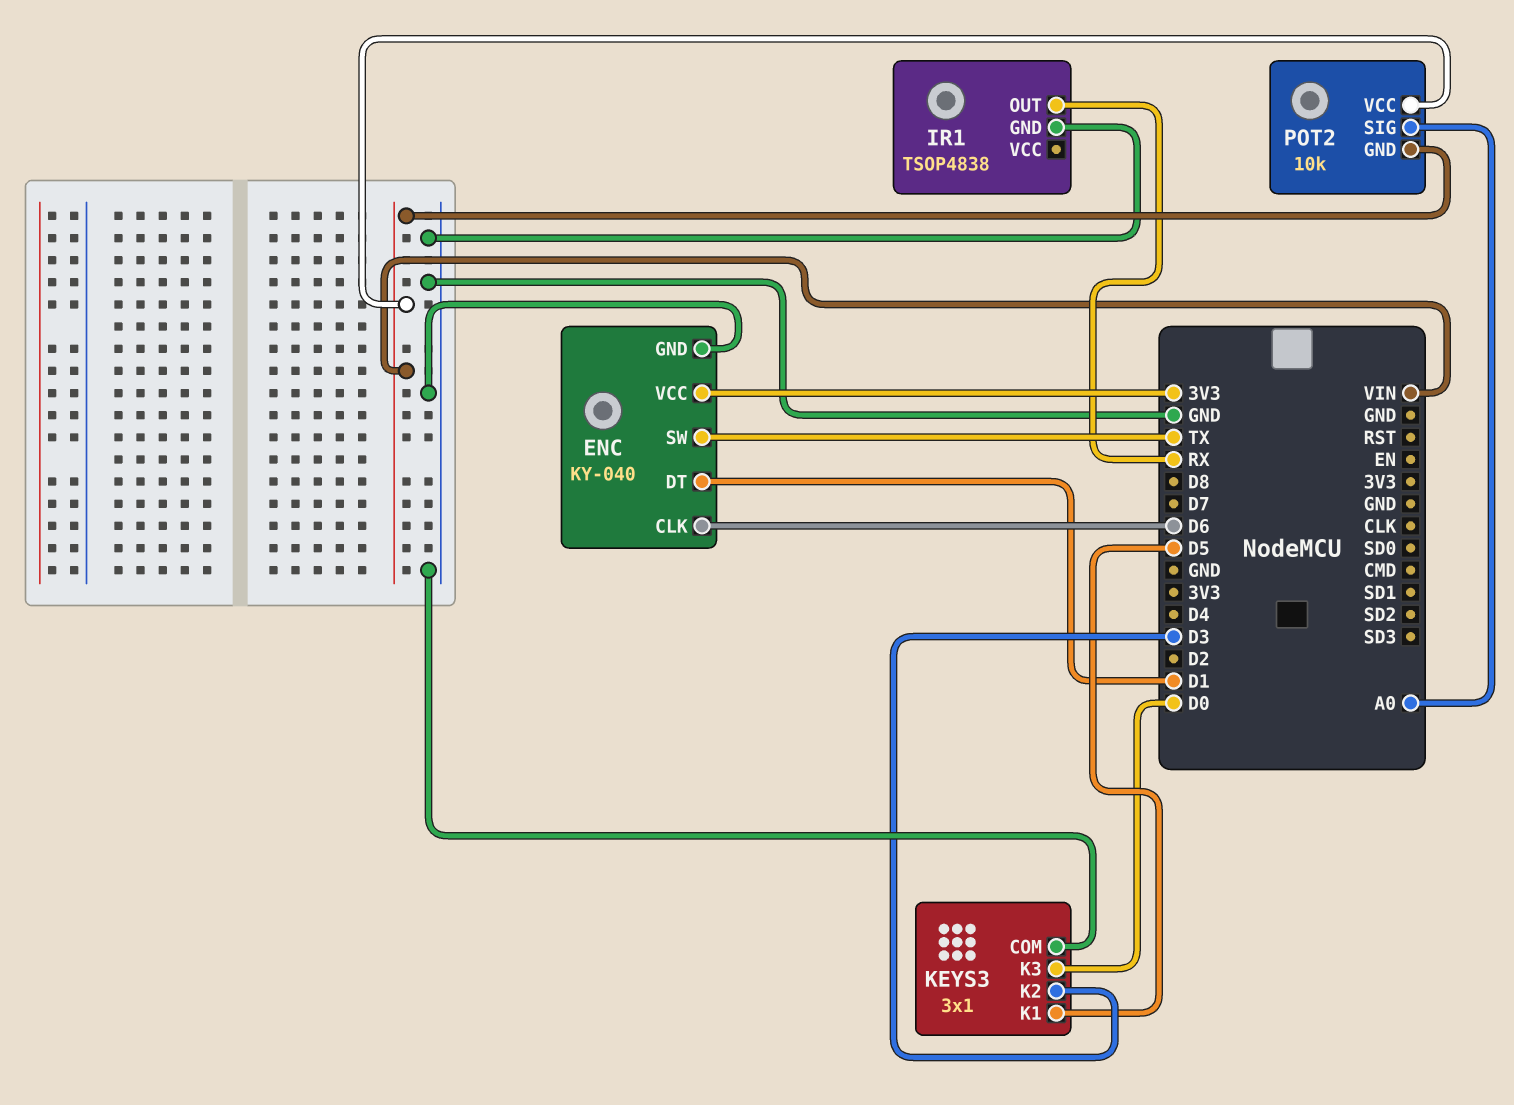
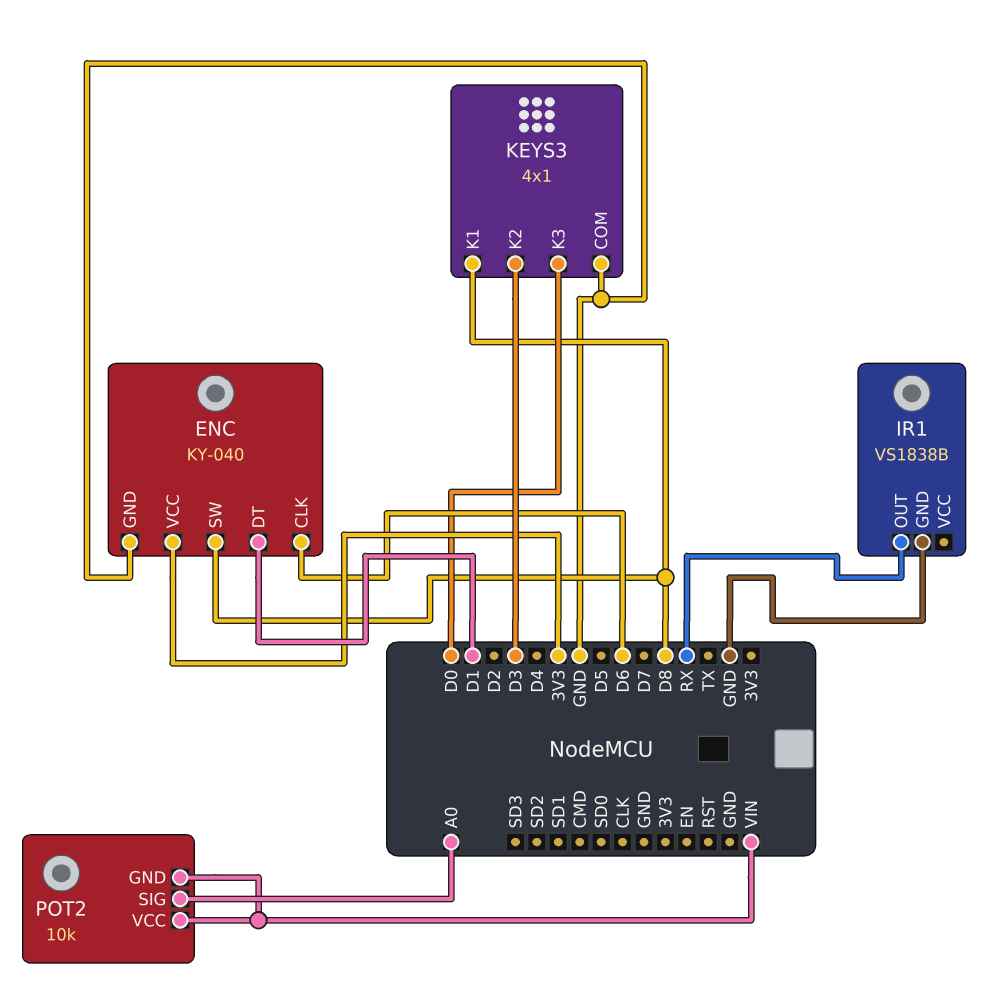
ENC pin SW: TX -> D8
IR1: TSOP4838 -> VS1838B
KEYS3: 3x1 -> 4x1
KEYS3 pin K1: D5 -> D8

